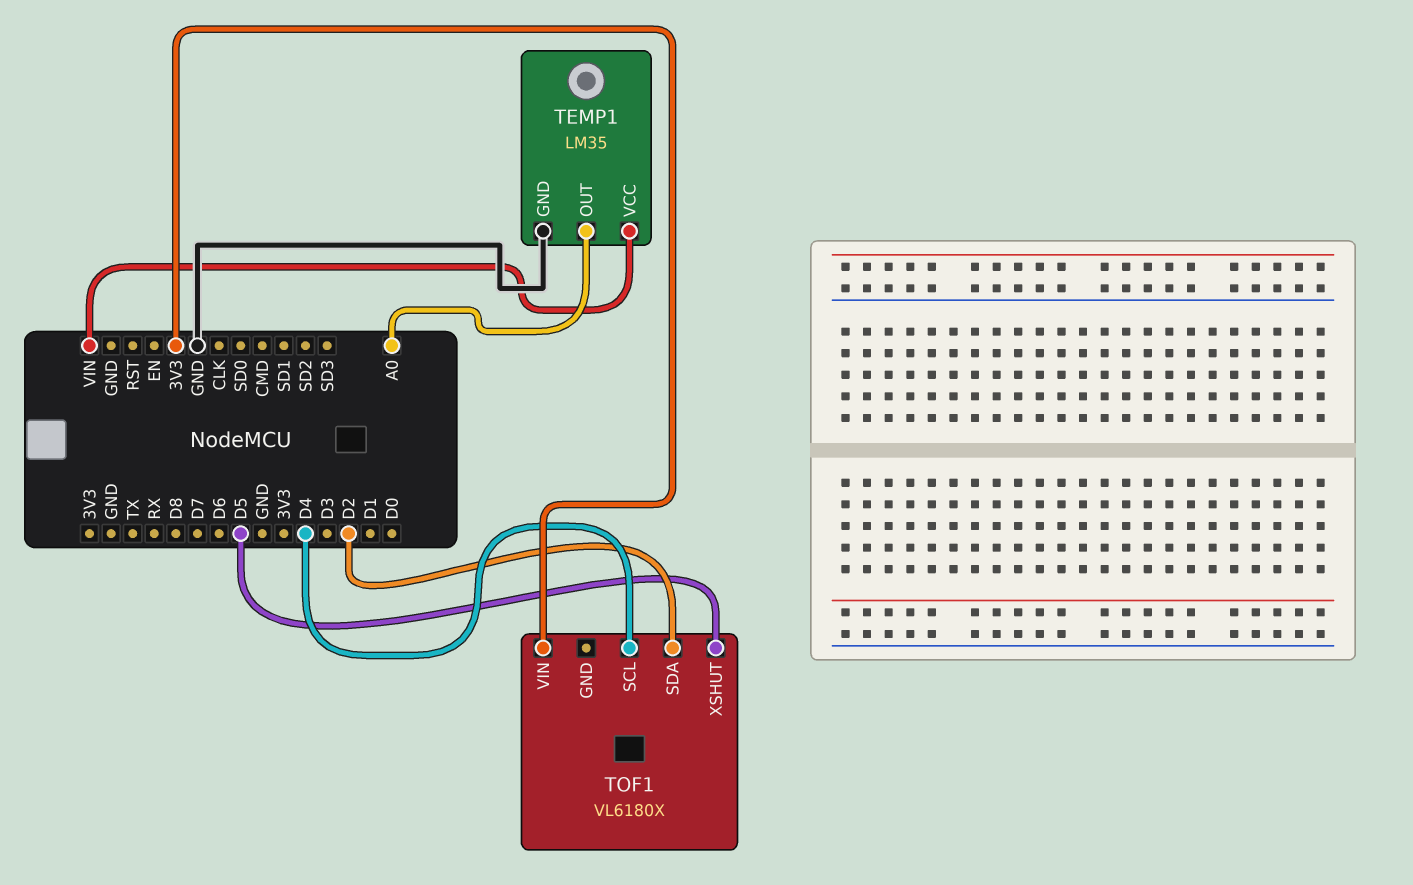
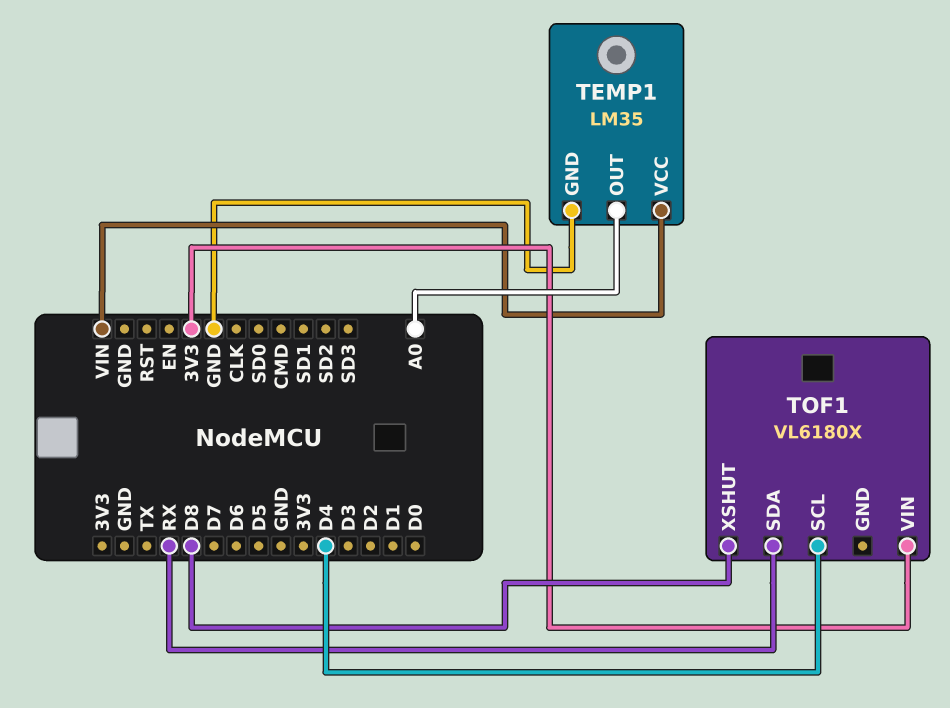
TOF1 pin SDA: D2 -> RX
TOF1 pin XSHUT: D5 -> D8

